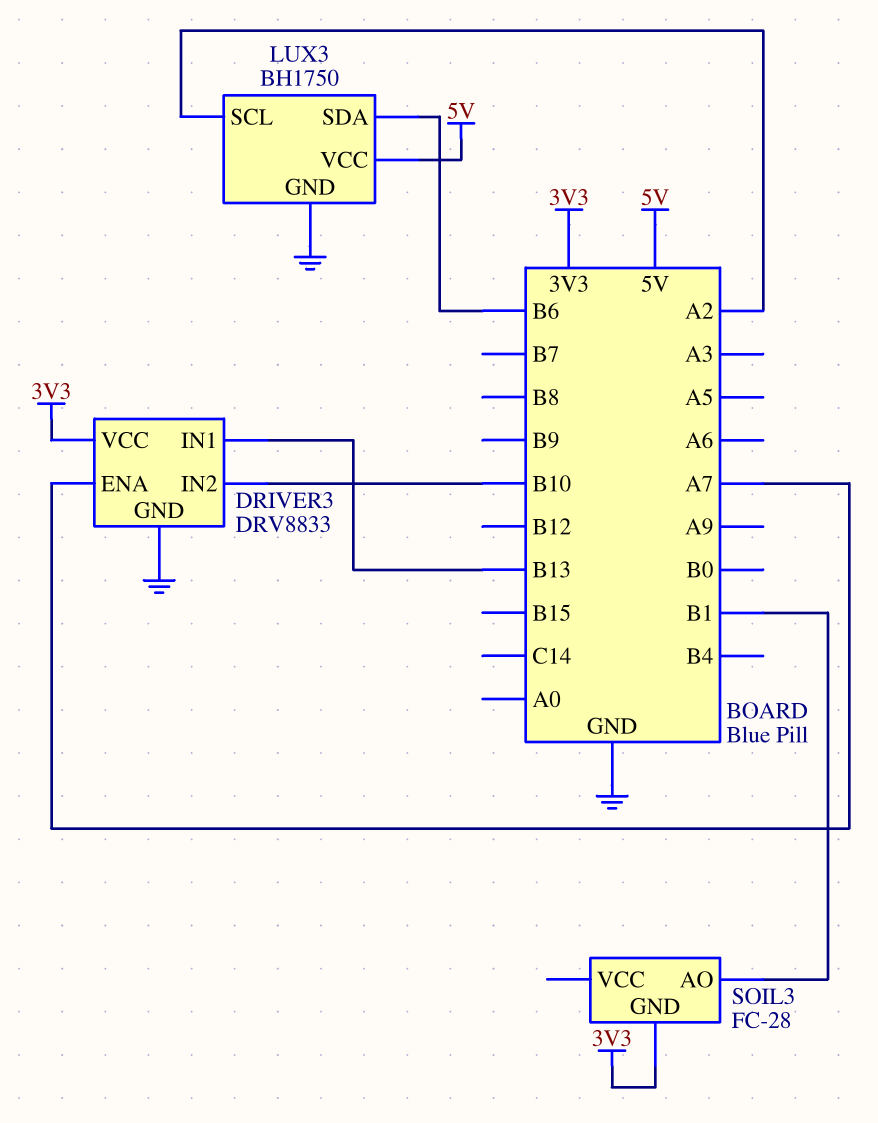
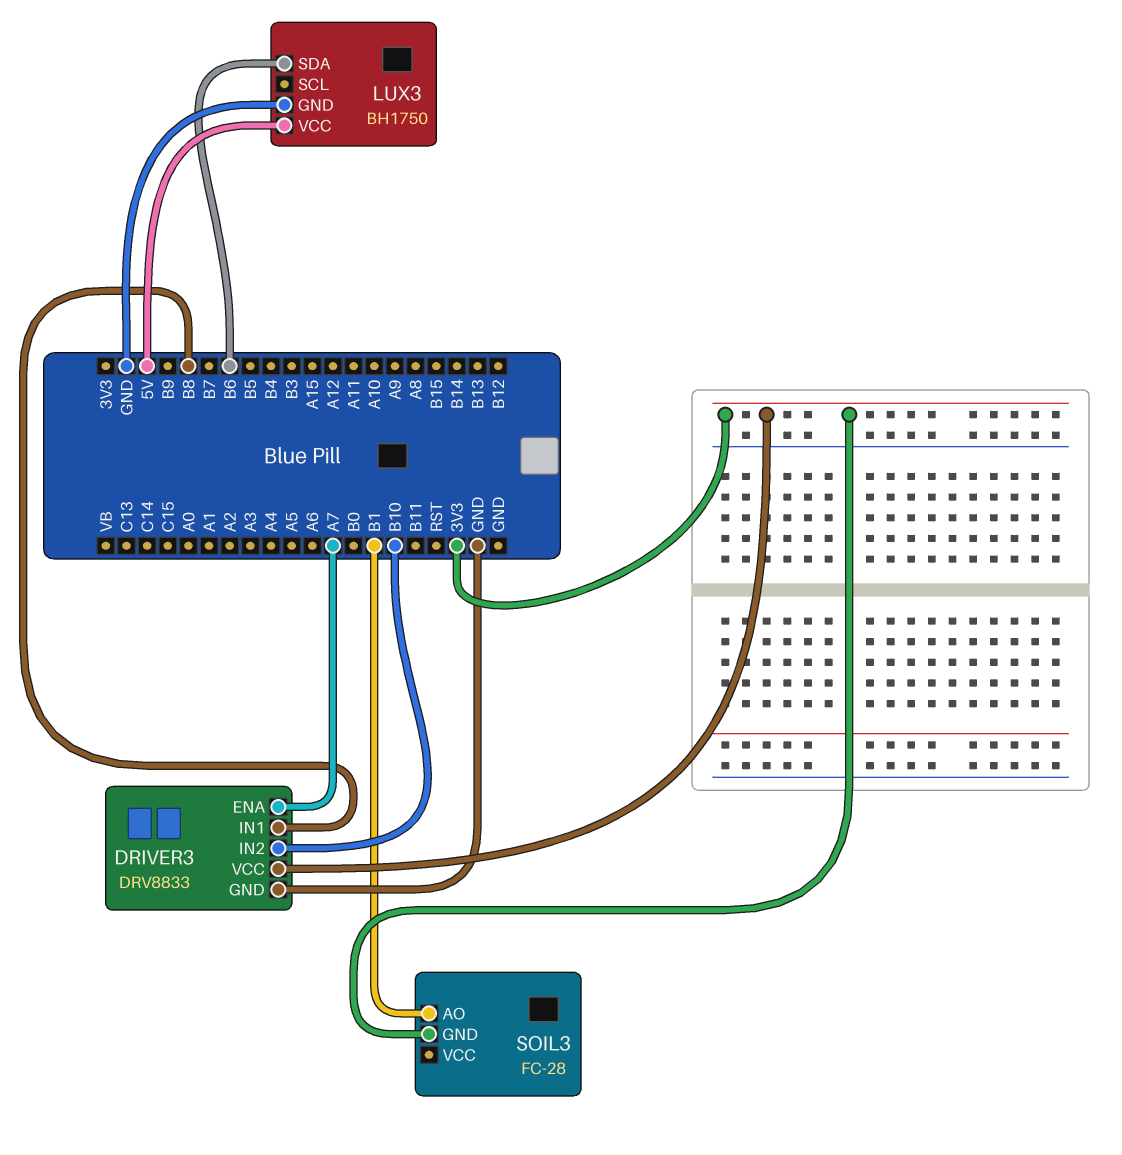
DRIVER3 pin IN1: B13 -> B8
LUX3 pin SCL: A2 -> none

